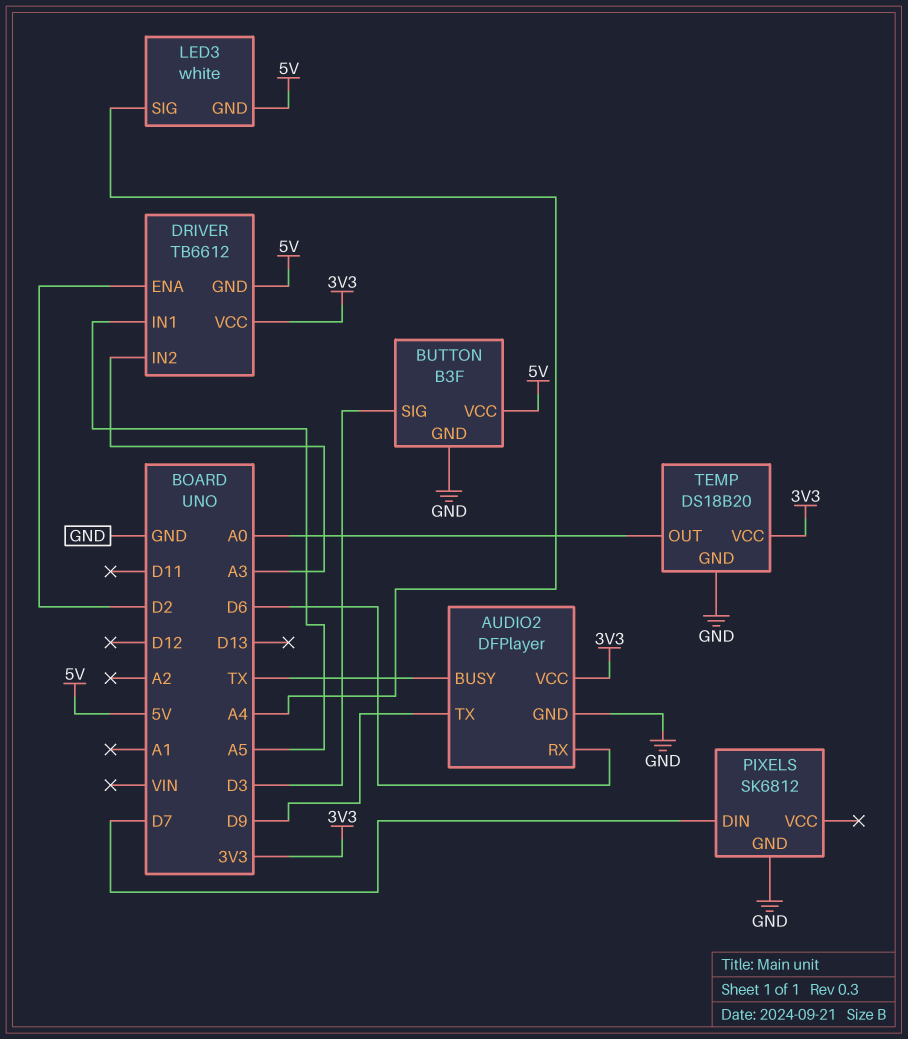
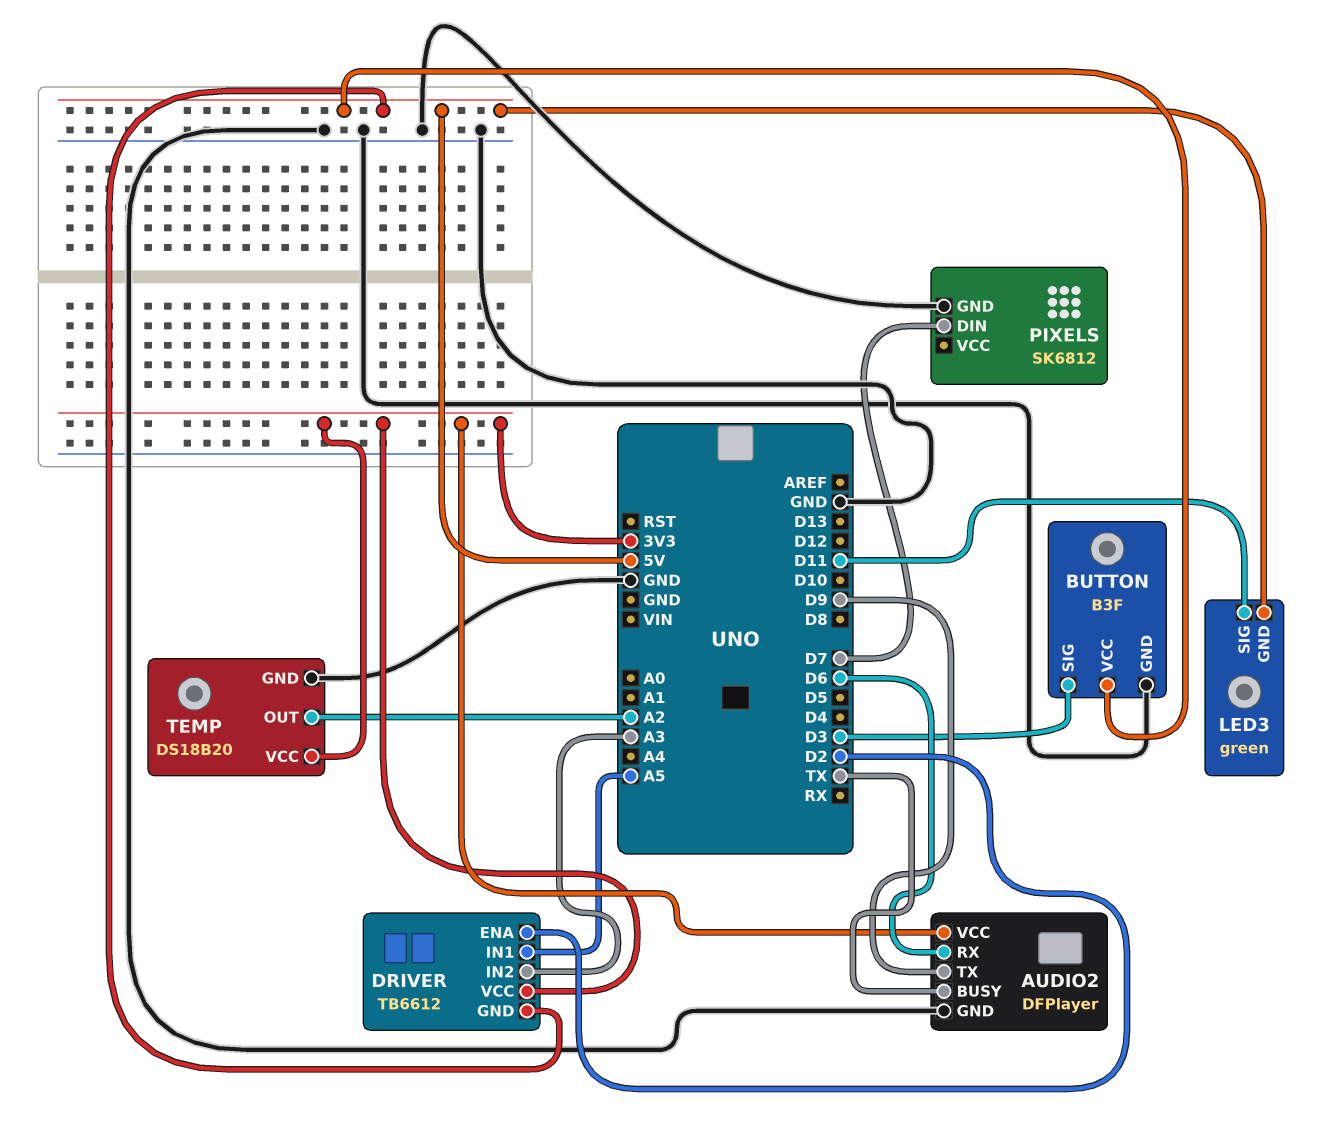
LED3: white -> green
LED3 pin SIG: A4 -> D11
TEMP pin OUT: A0 -> A2

